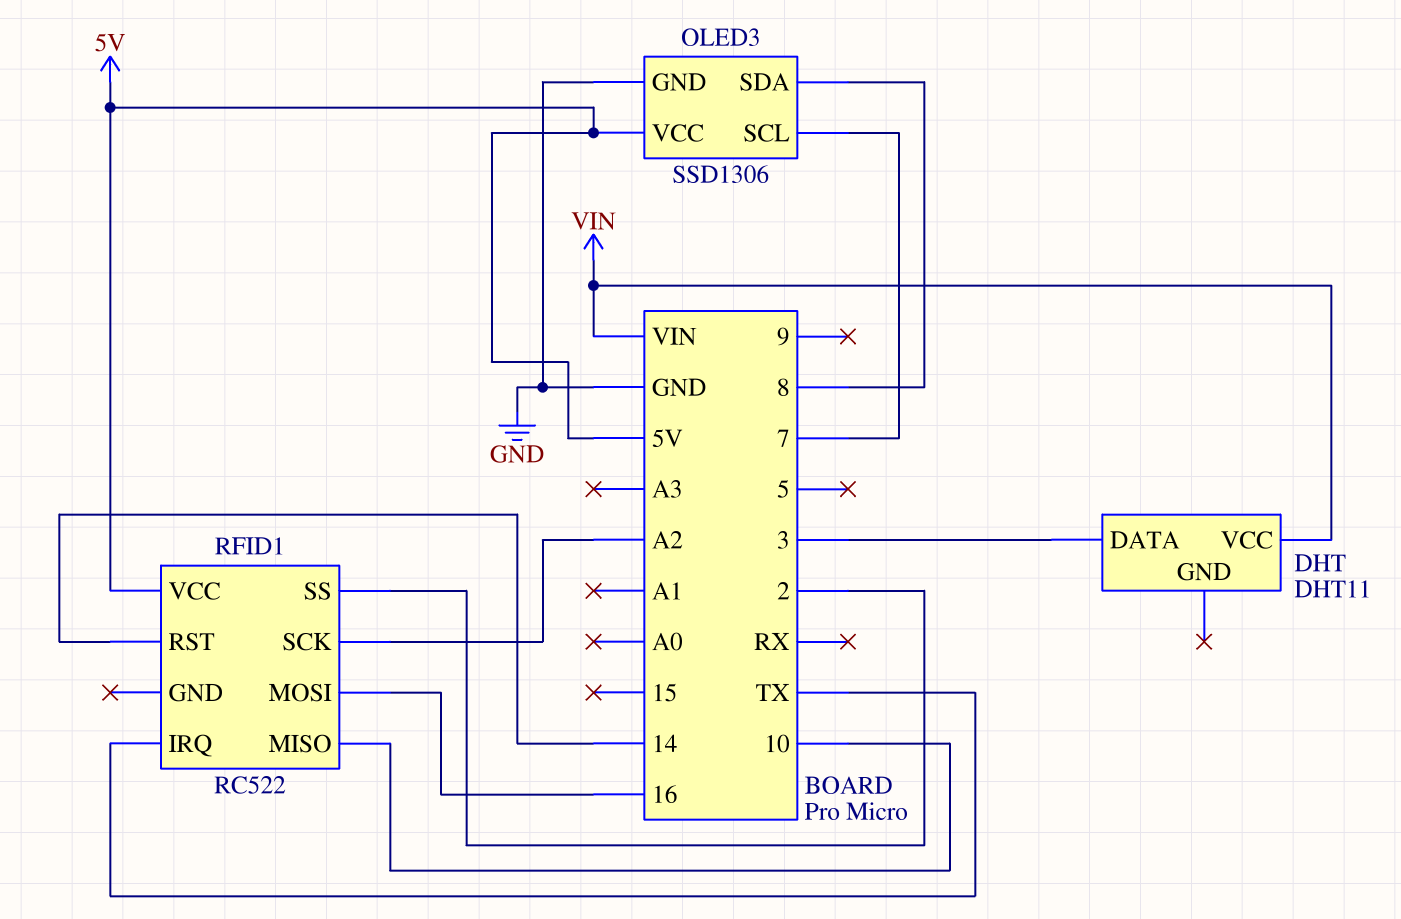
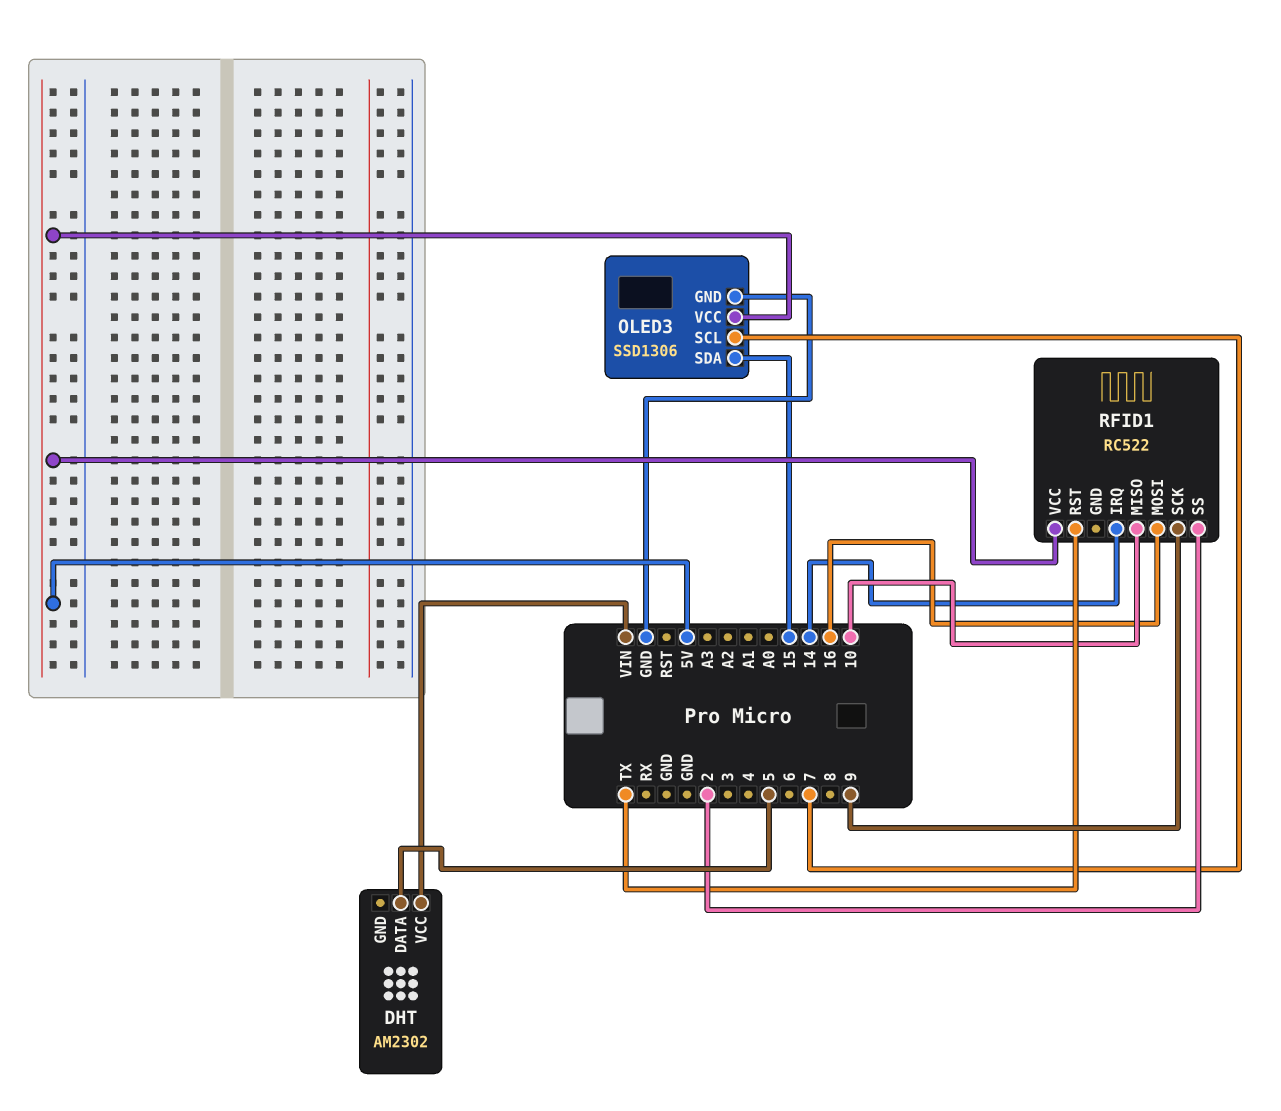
DHT: DHT11 -> AM2302
DHT pin DATA: 3 -> 5
OLED3 pin SDA: 8 -> 15
RFID1 pin IRQ: TX -> 14
RFID1 pin RST: 14 -> TX
RFID1 pin SCK: A2 -> 9

